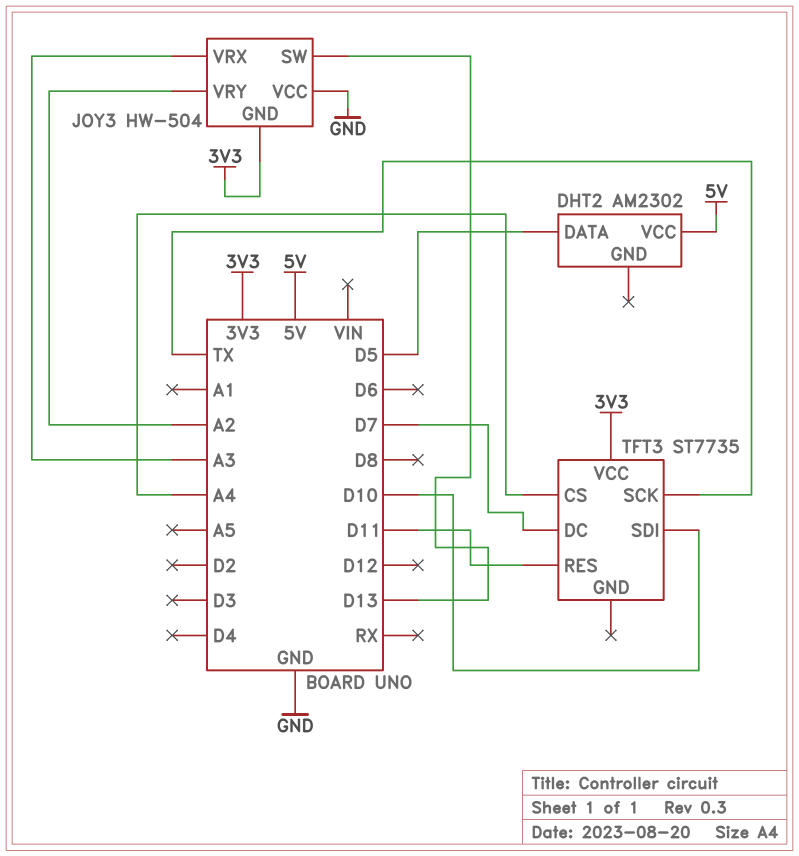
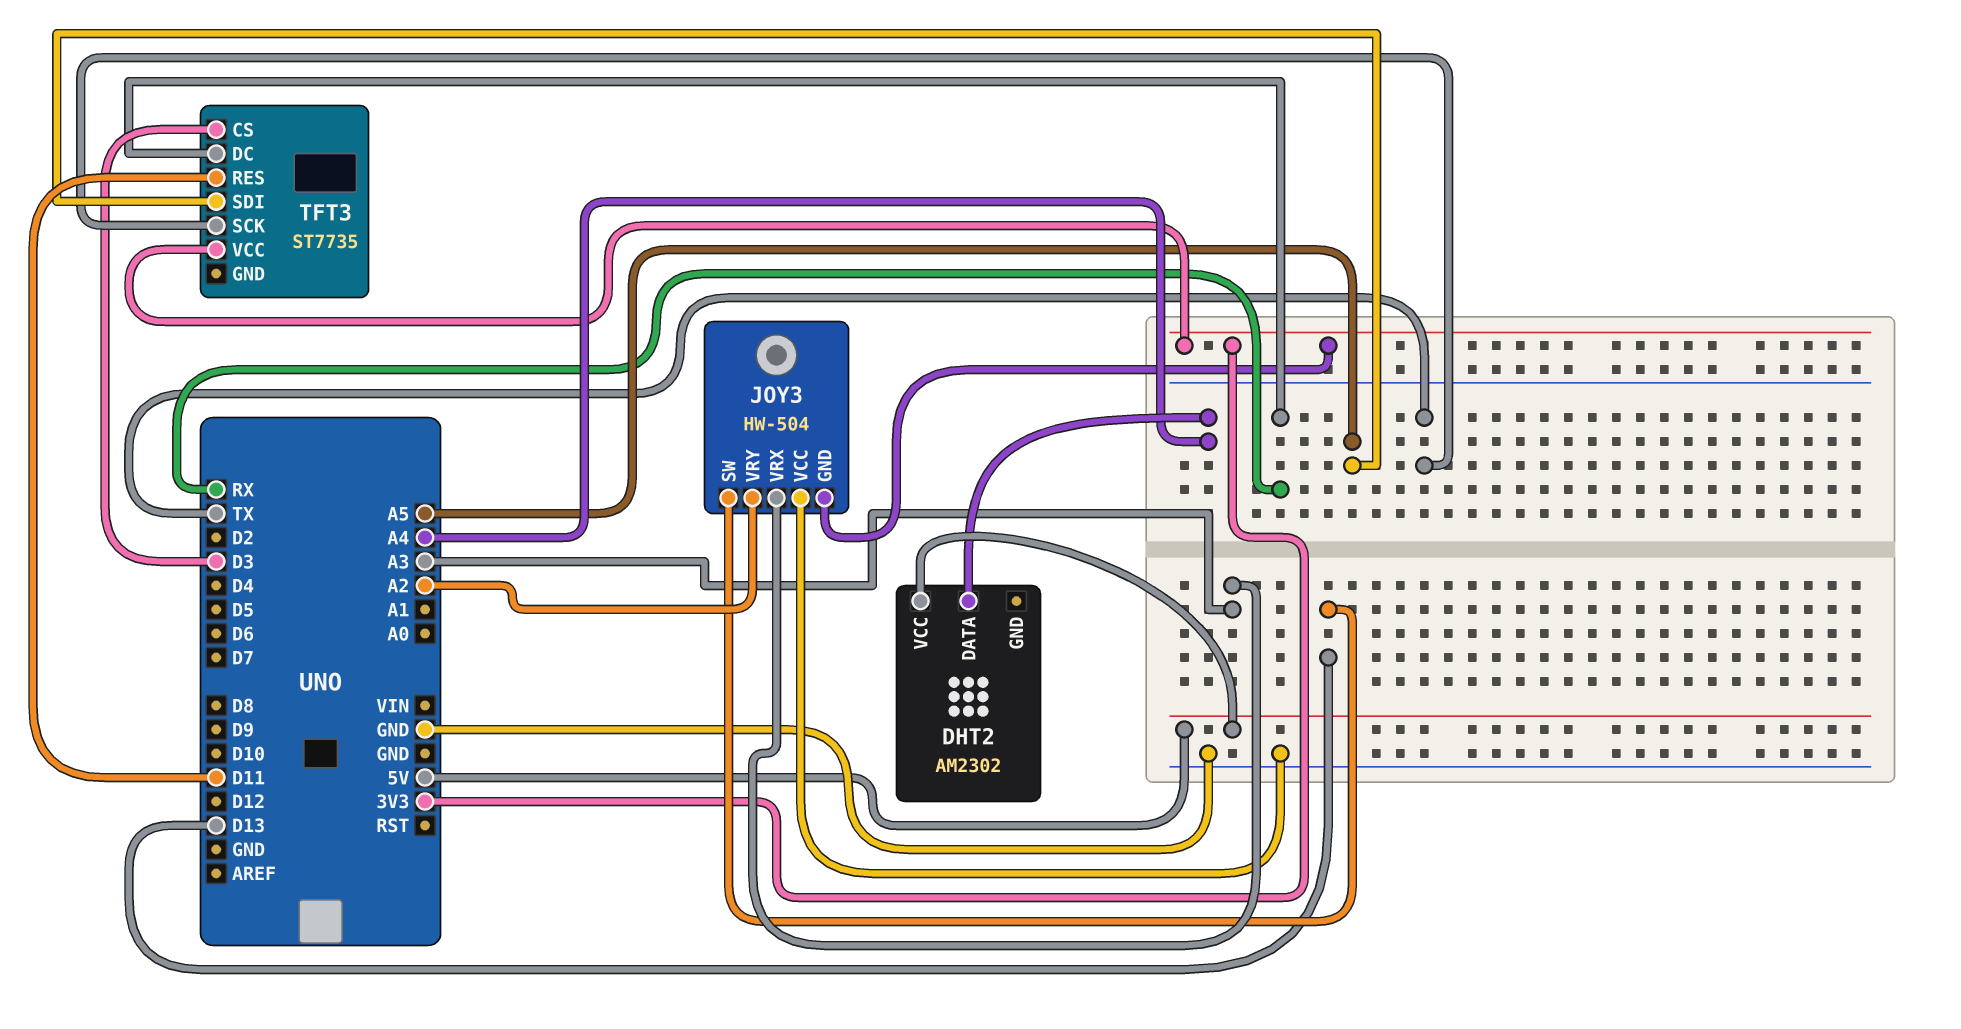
DHT2 pin DATA: D5 -> A4
TFT3 pin CS: A4 -> D3
TFT3 pin DC: D7 -> RX
TFT3 pin SDI: D10 -> A5

